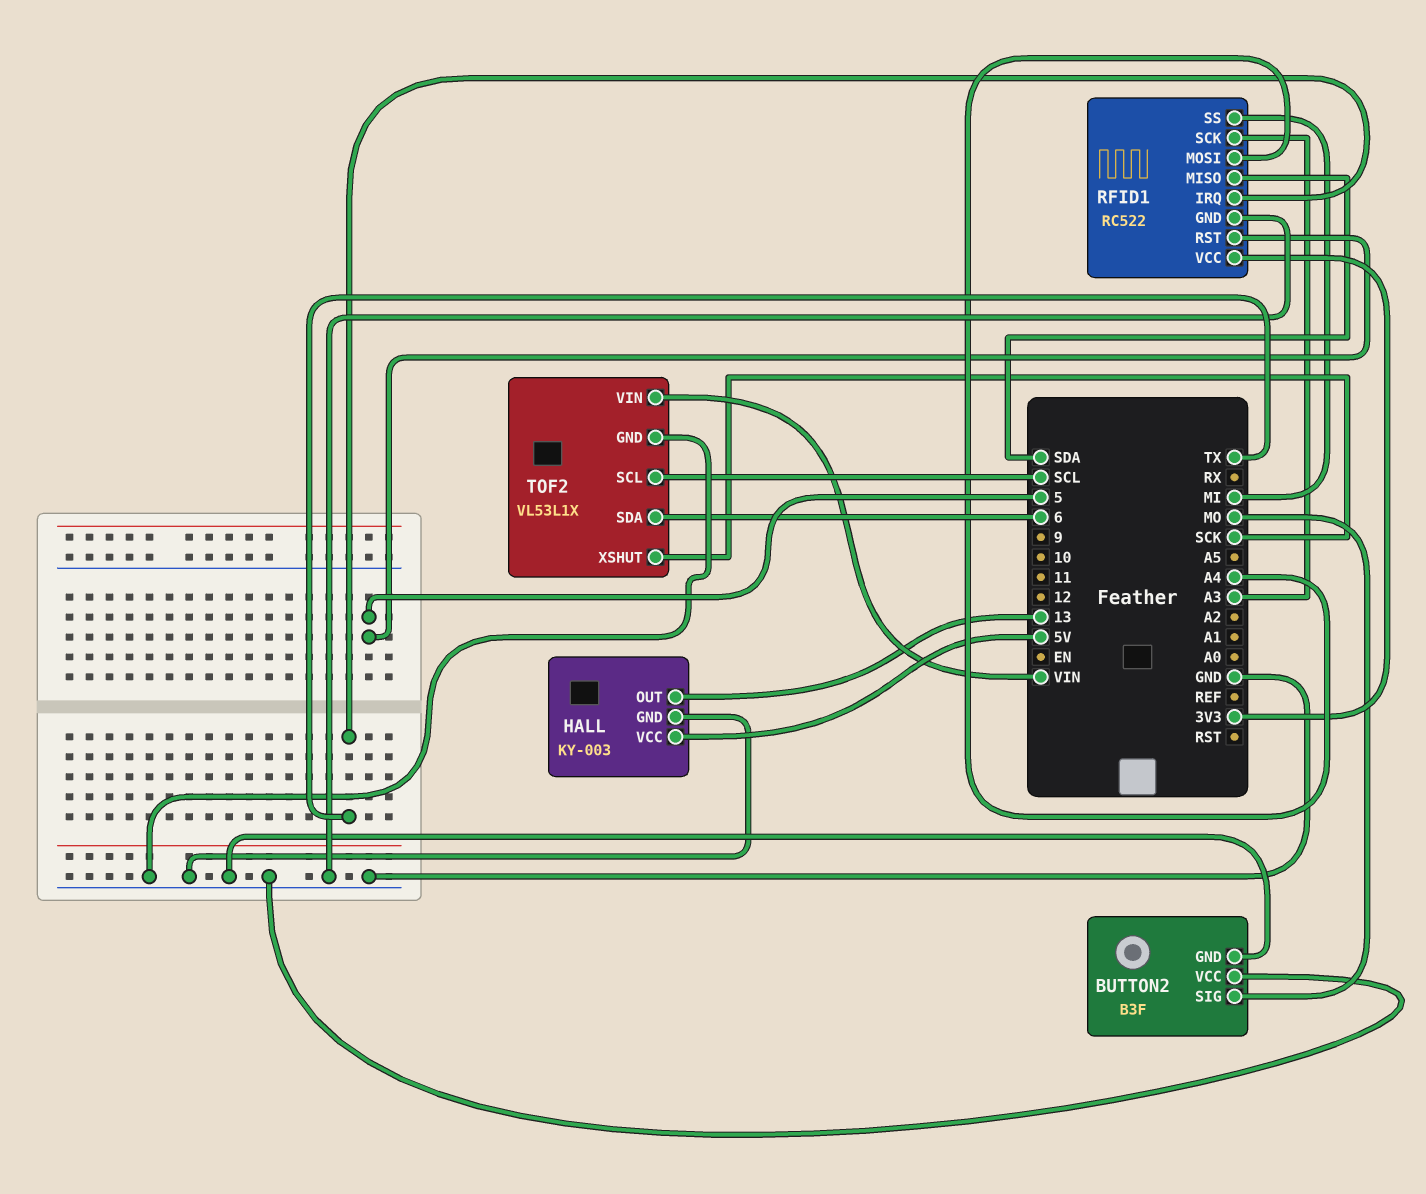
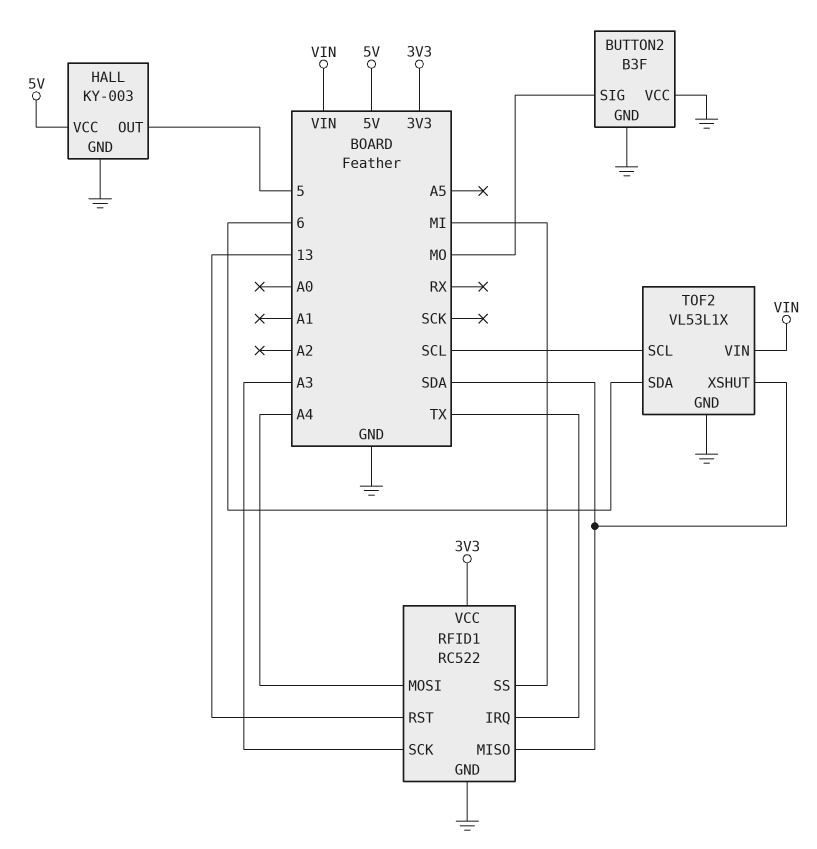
HALL pin OUT: 13 -> 5
RFID1 pin RST: 5 -> 13
TOF2 pin XSHUT: SCK -> SDA

